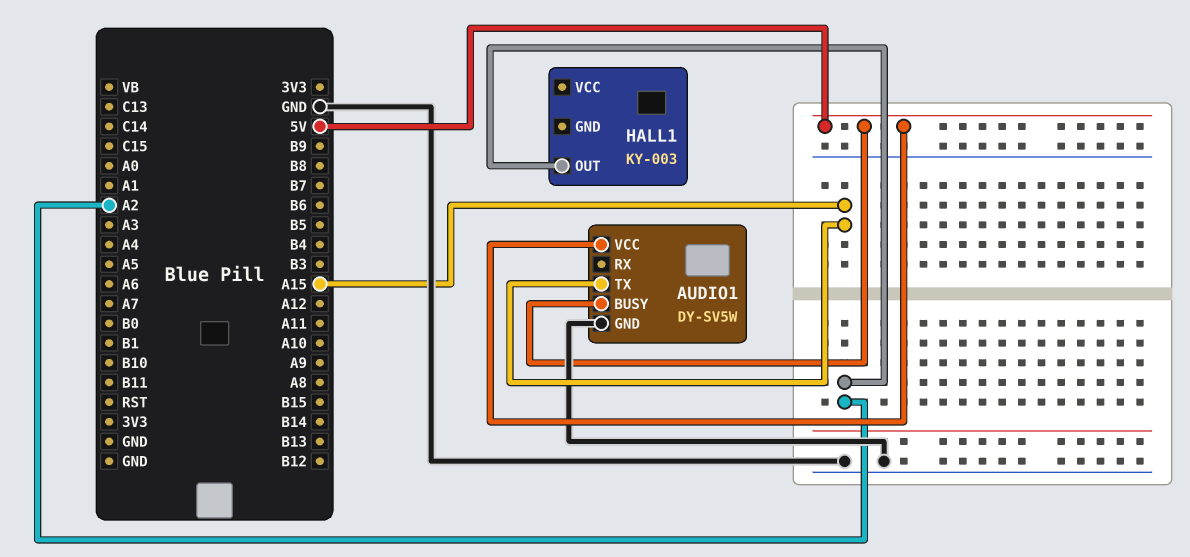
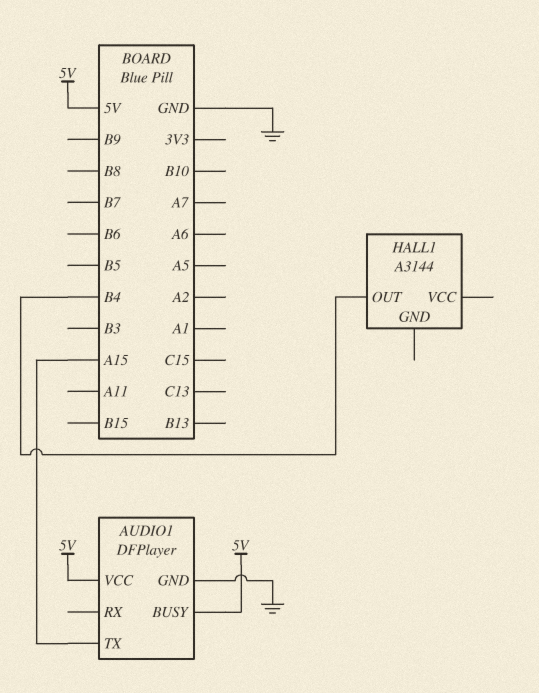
AUDIO1: DY-SV5W -> DFPlayer
HALL1: KY-003 -> A3144
HALL1 pin OUT: A2 -> B4

